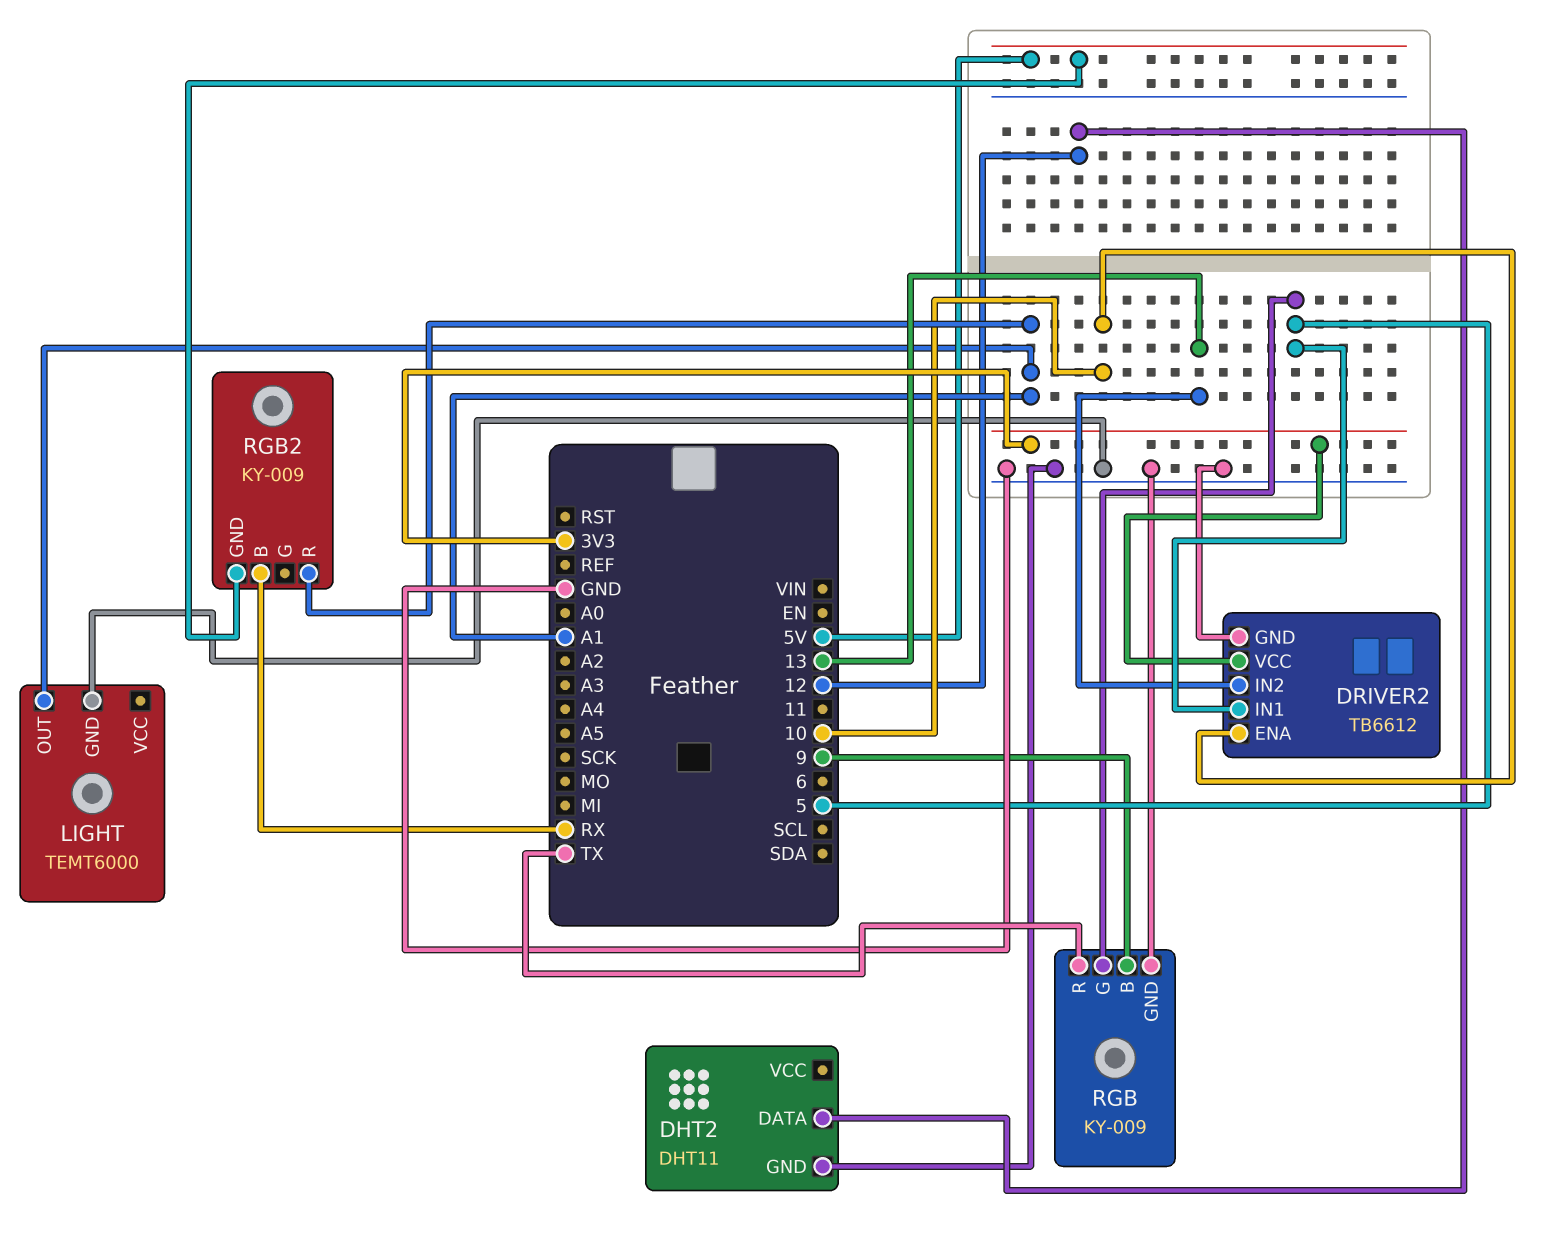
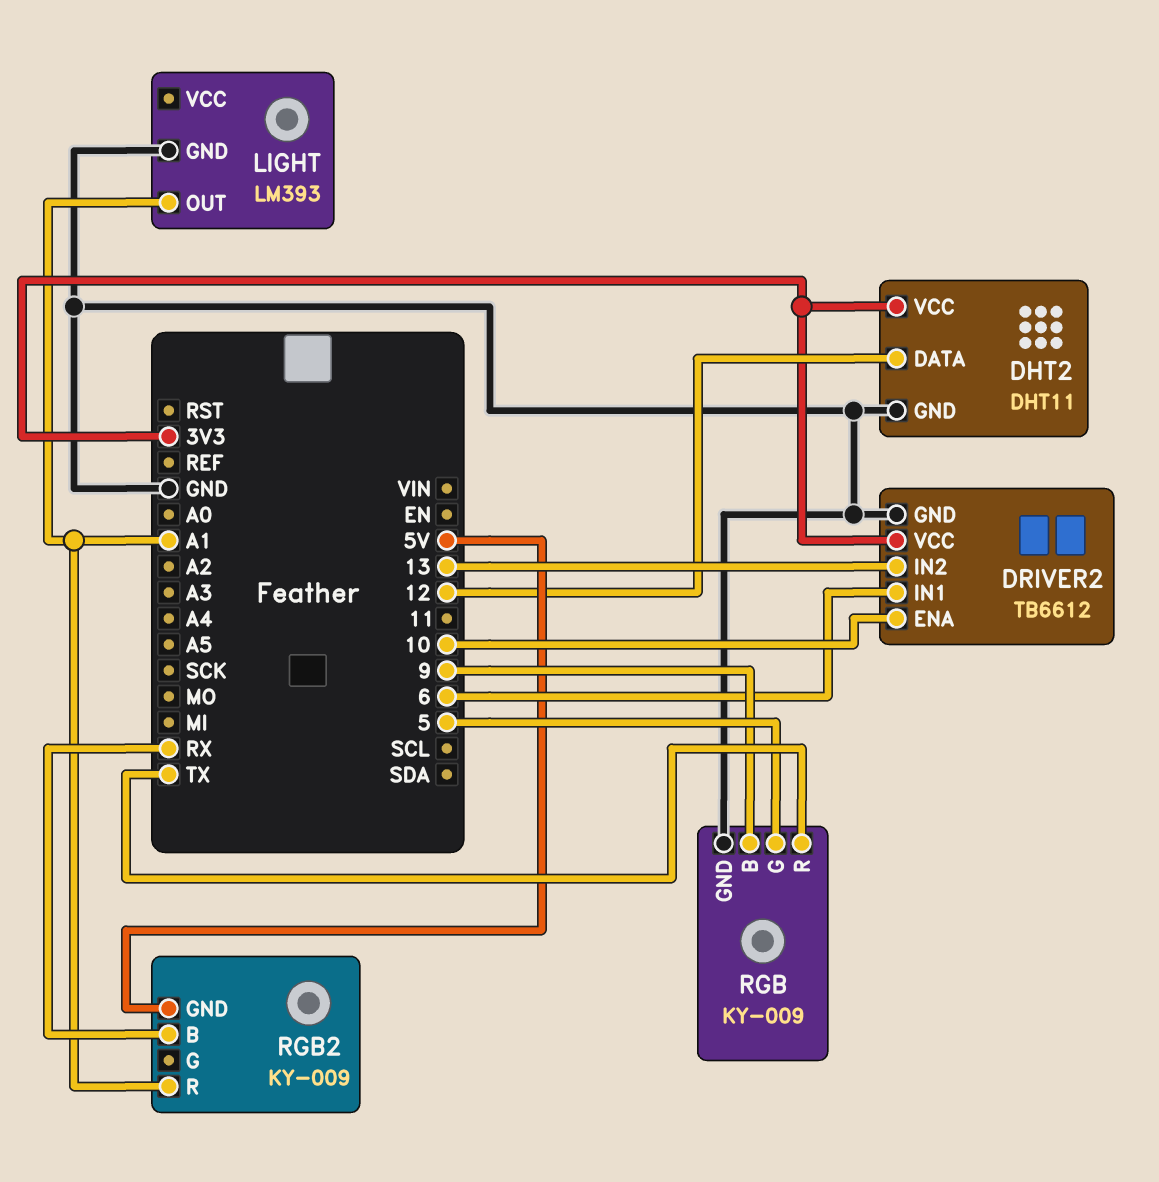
DHT2 pin VCC: none -> 3V3
DRIVER2 pin IN1: 5 -> 6
LIGHT: TEMT6000 -> LM393

